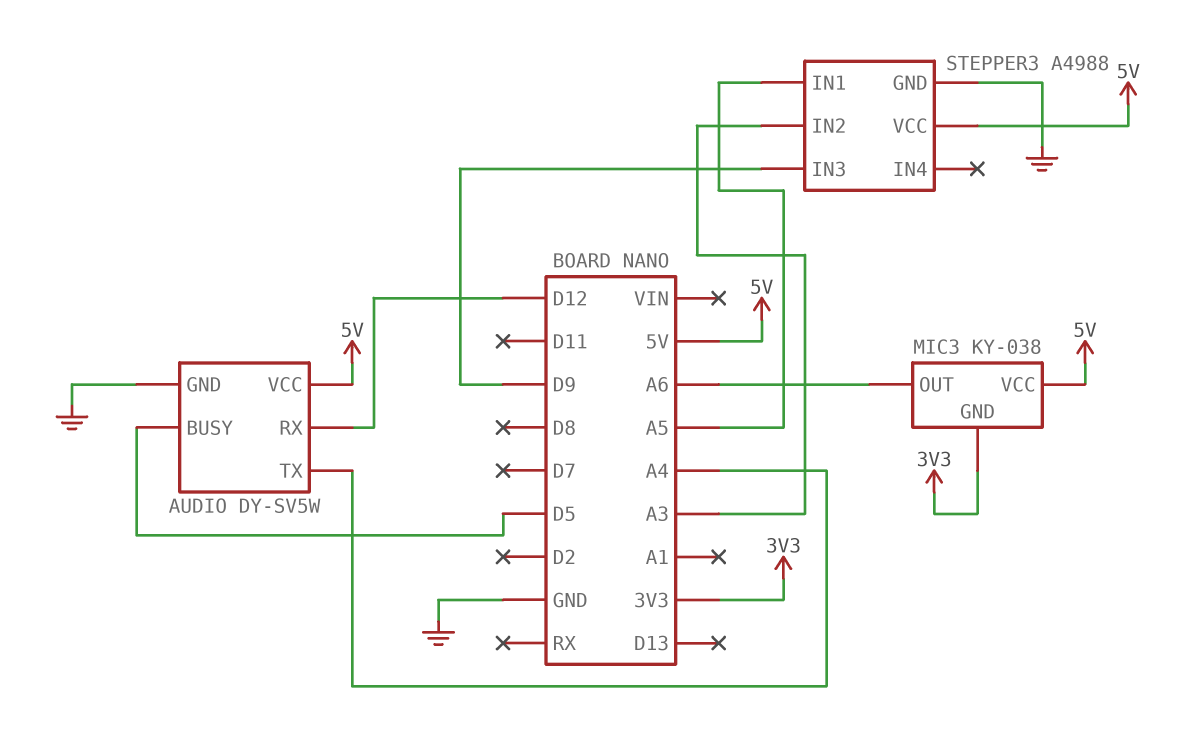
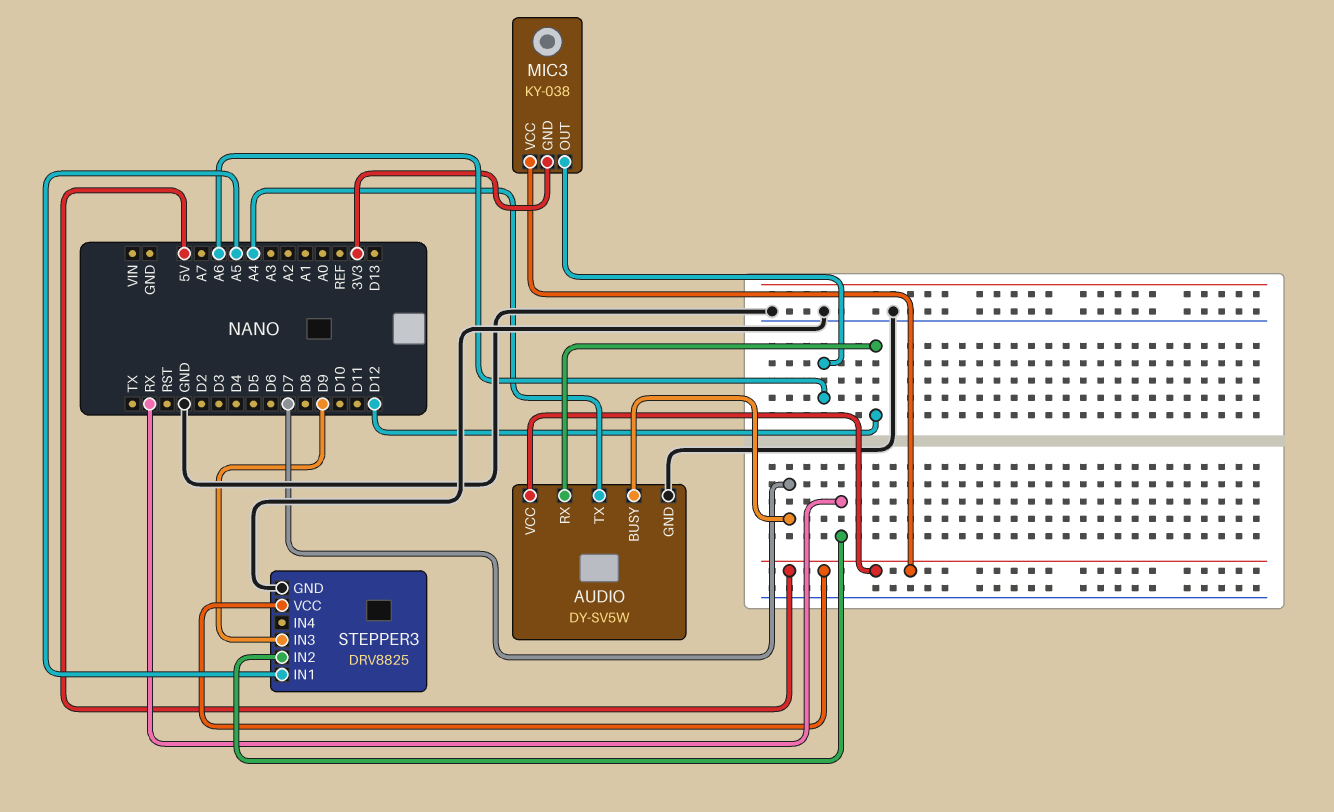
AUDIO pin BUSY: D5 -> D7
STEPPER3: A4988 -> DRV8825
STEPPER3 pin IN2: A3 -> RX

